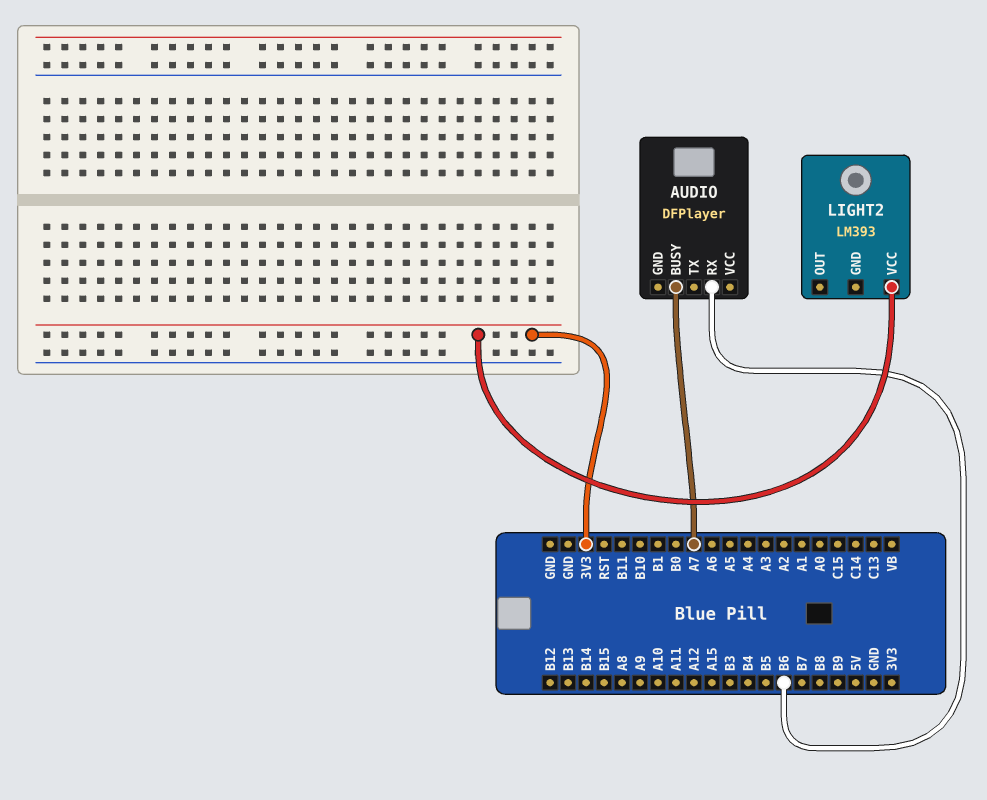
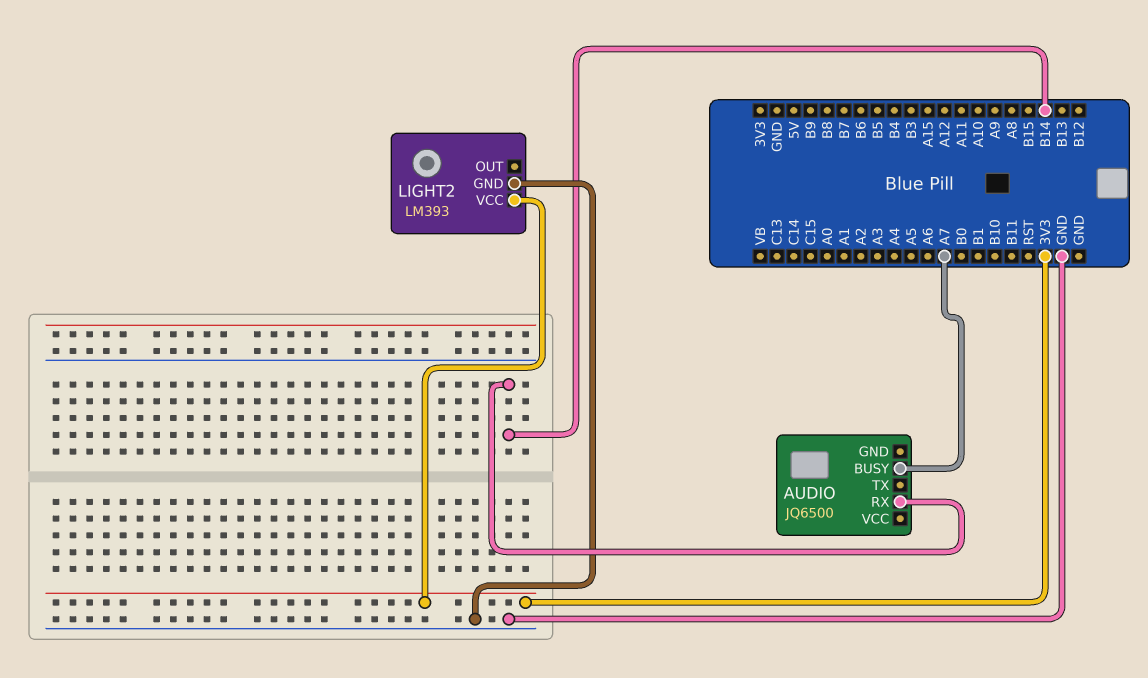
AUDIO: DFPlayer -> JQ6500
AUDIO pin RX: B6 -> B14
LIGHT2 pin GND: none -> GND

